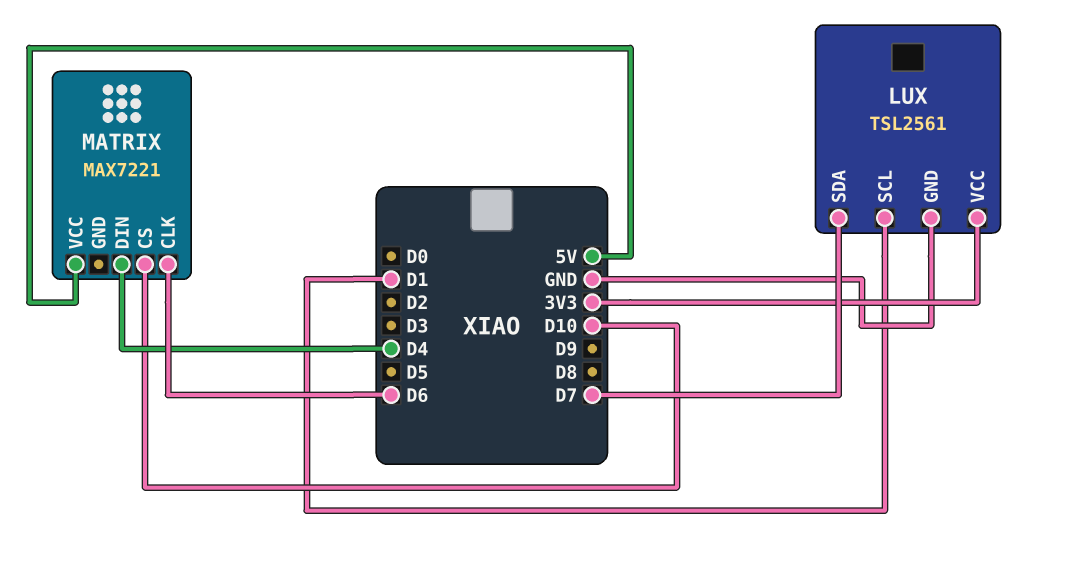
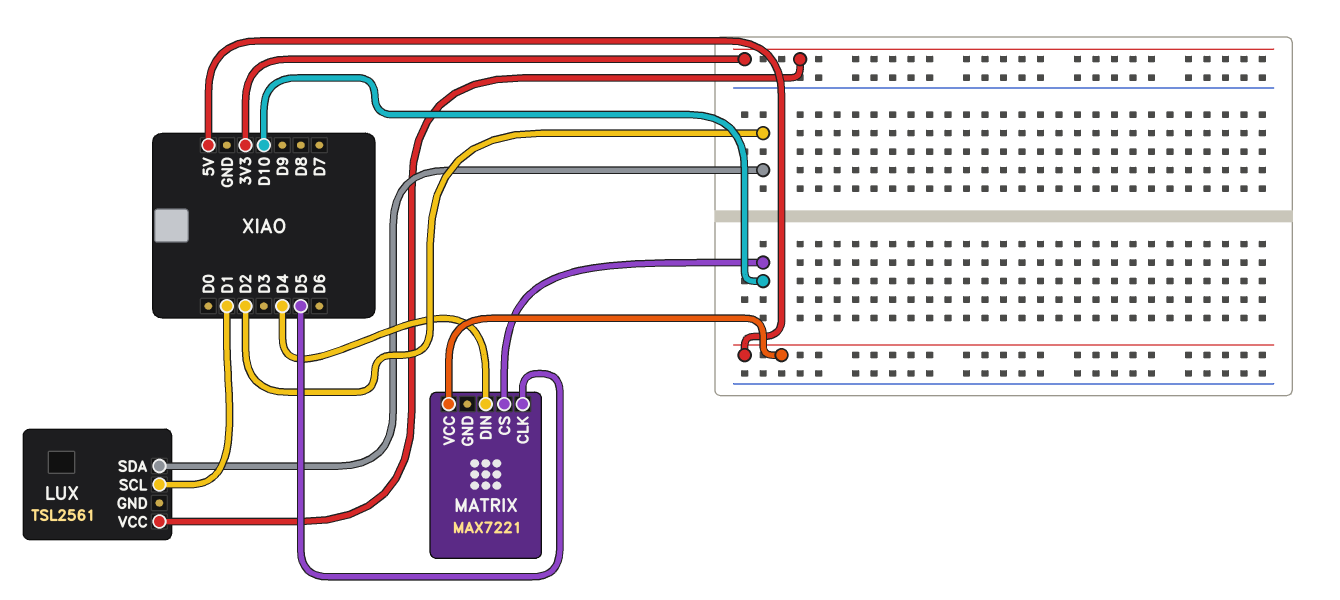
LUX pin GND: GND -> none
LUX pin SDA: D7 -> D2
MATRIX pin CLK: D6 -> D5

